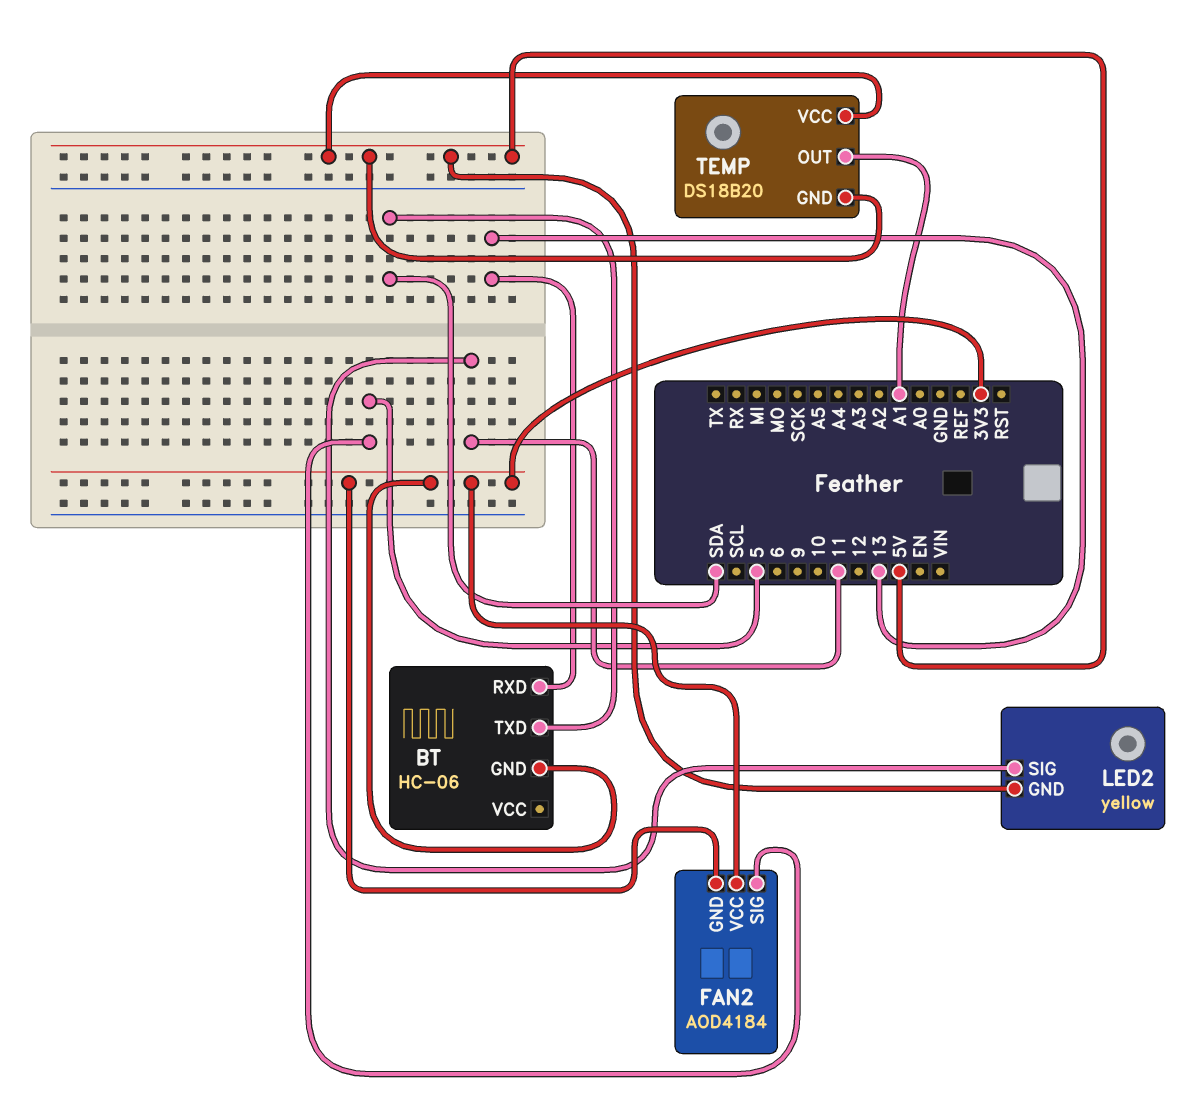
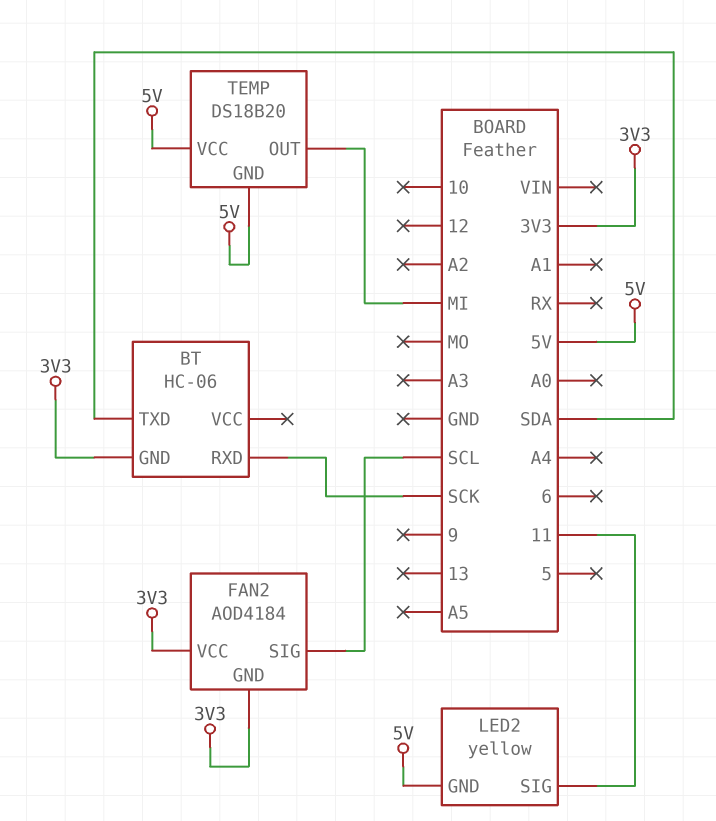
BT pin RXD: 13 -> SCK
FAN2 pin SIG: 5 -> SCL
TEMP pin OUT: A1 -> MI

